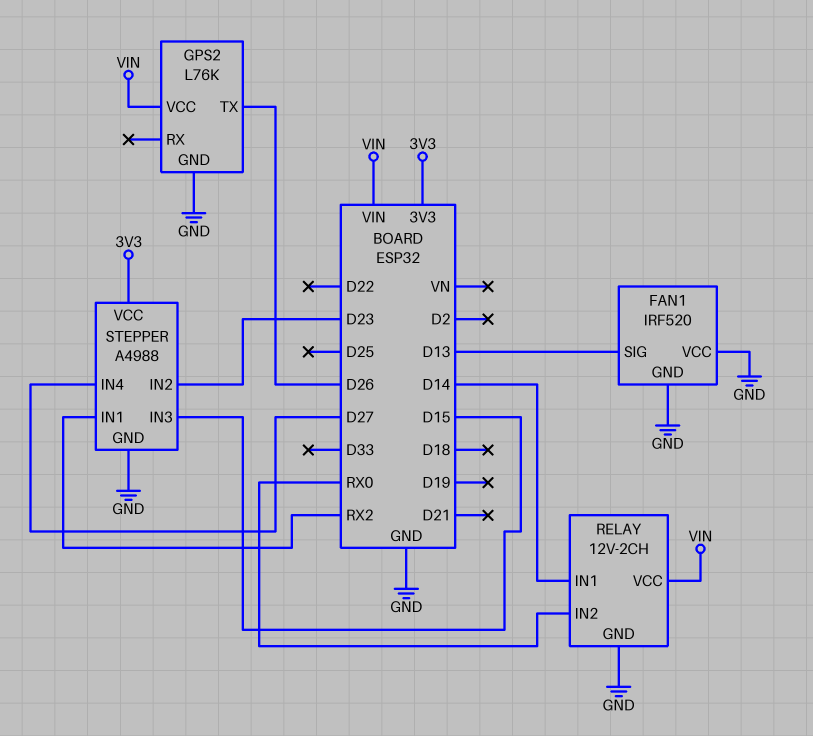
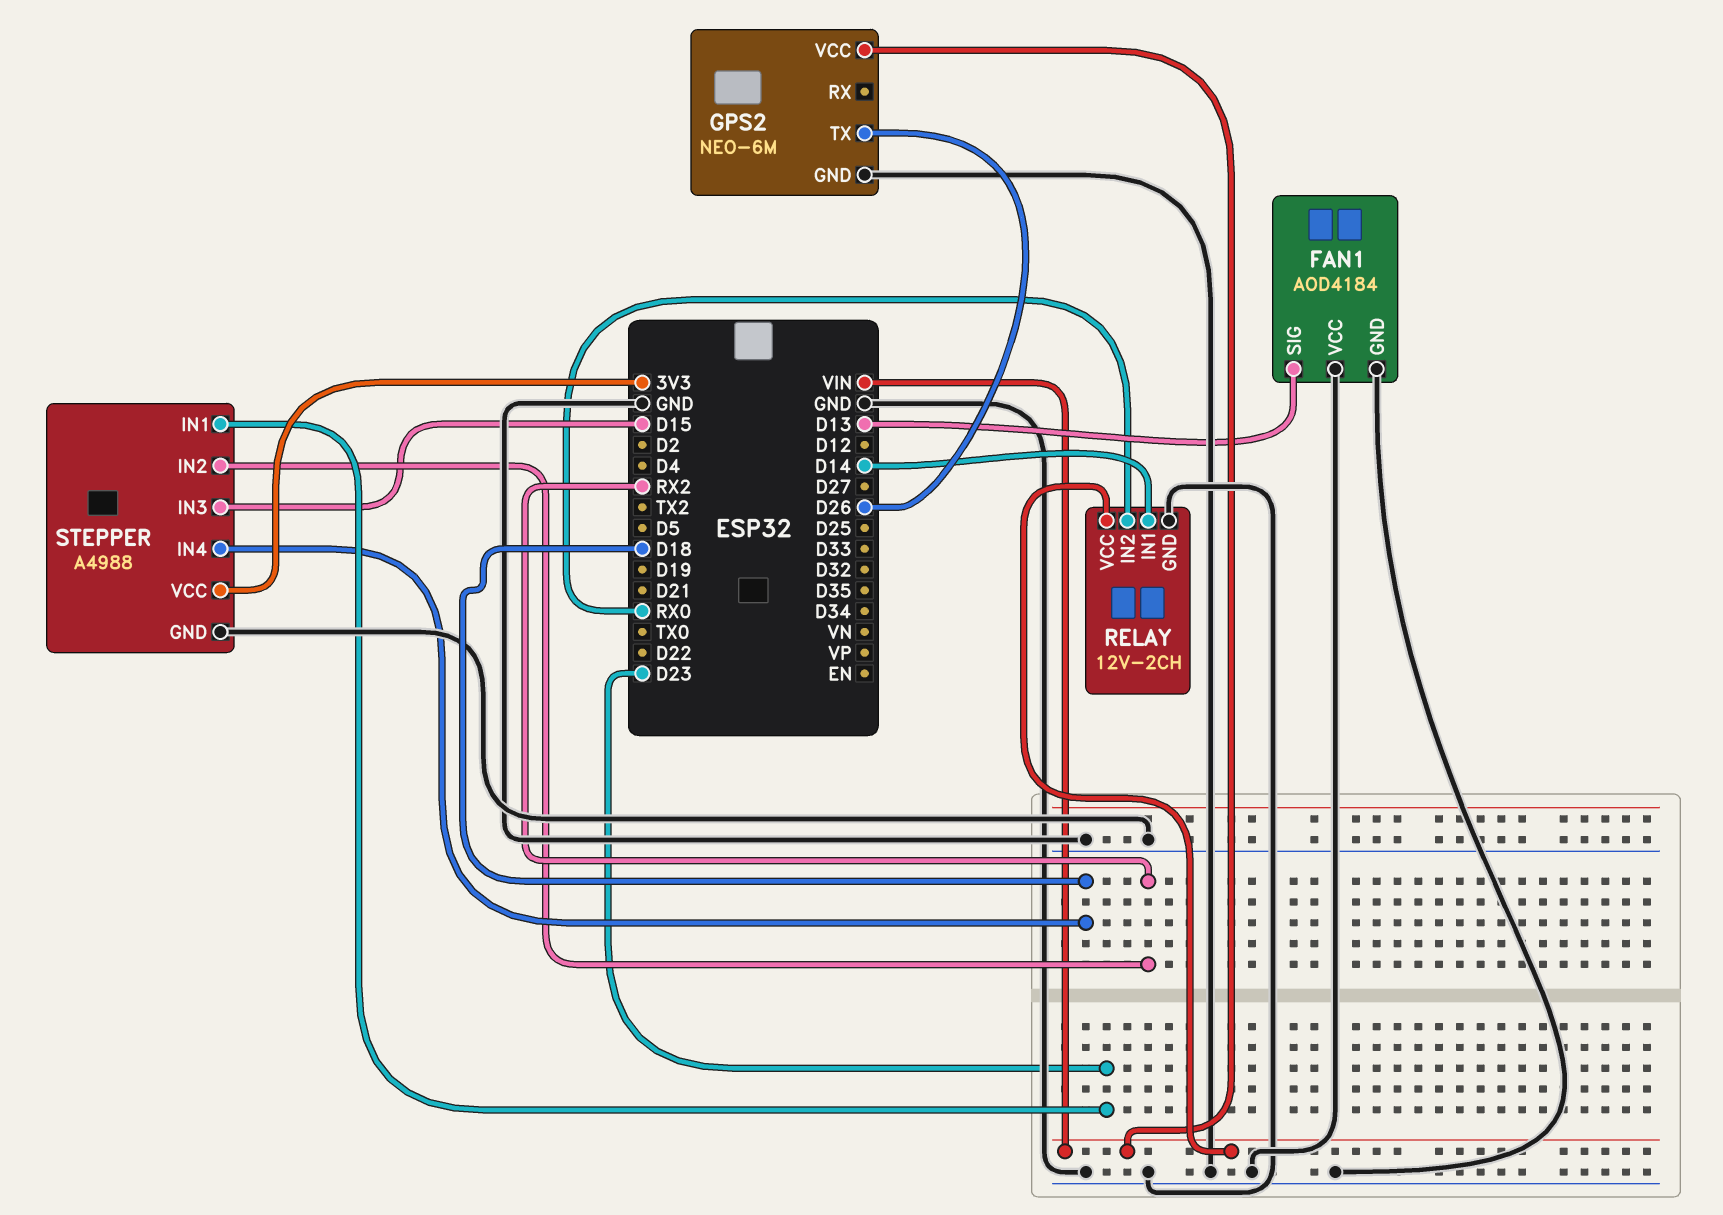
FAN1: IRF520 -> AOD4184
GPS2: L76K -> NEO-6M
STEPPER pin IN1: RX2 -> D23
STEPPER pin IN2: D23 -> RX2
STEPPER pin IN4: D27 -> D18

